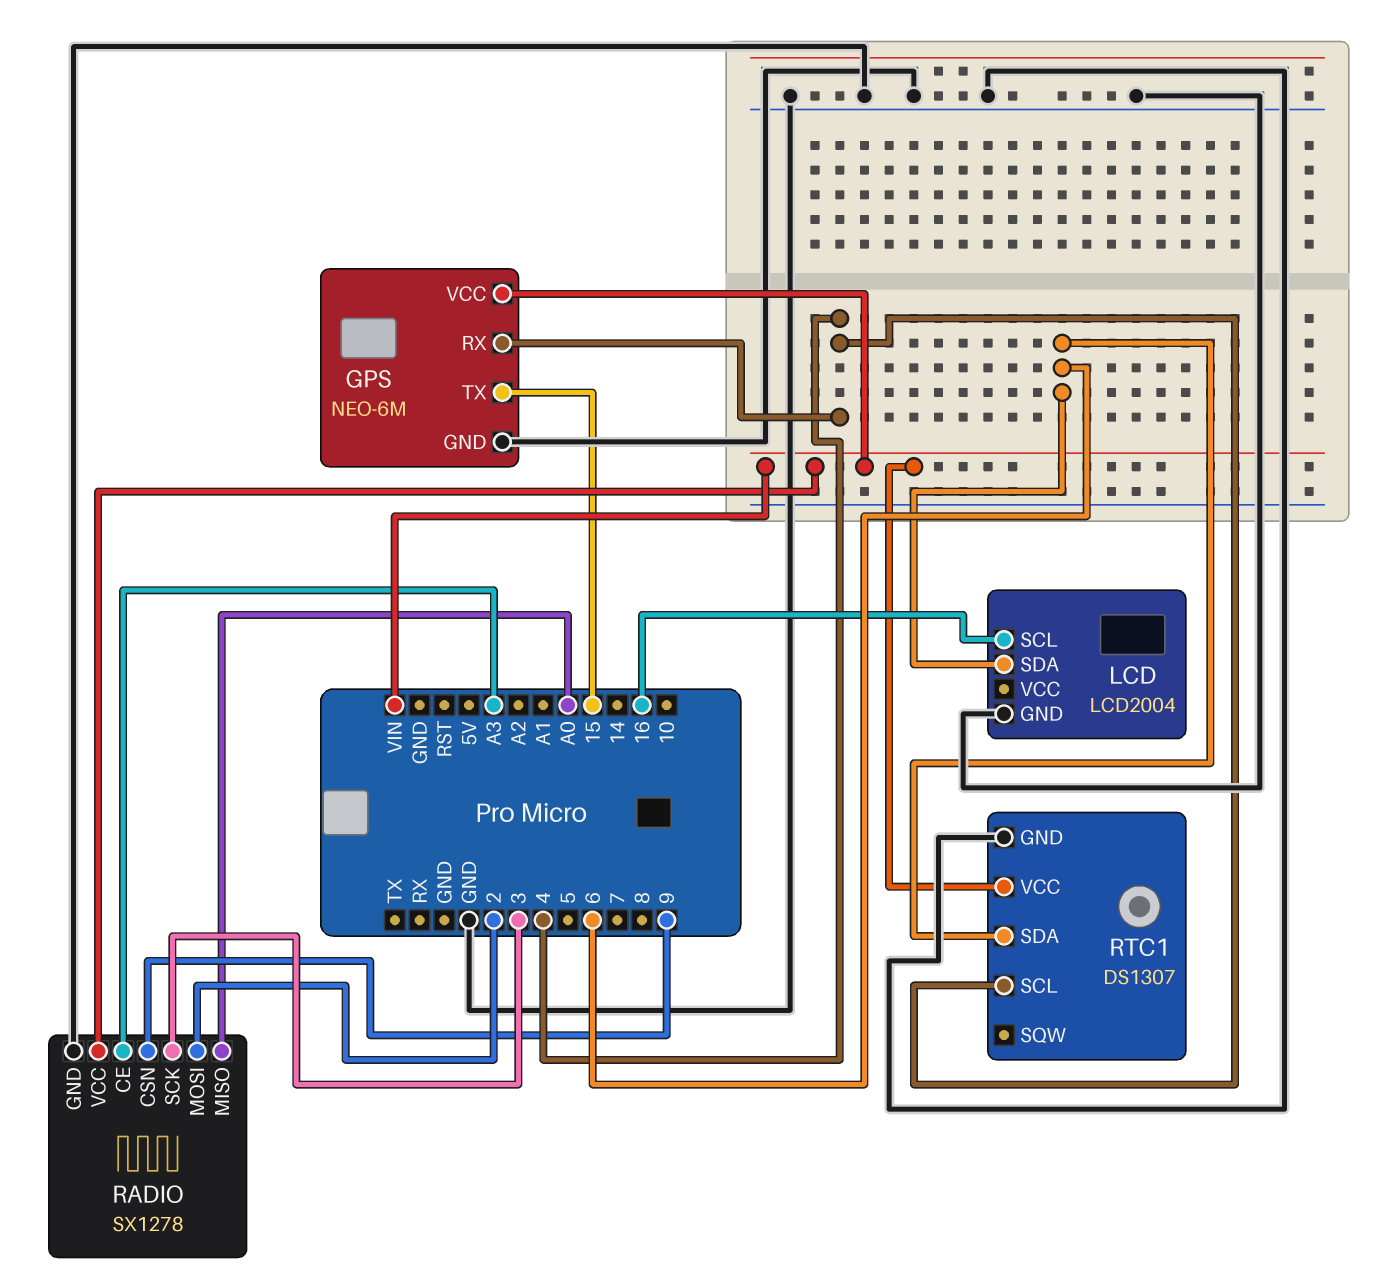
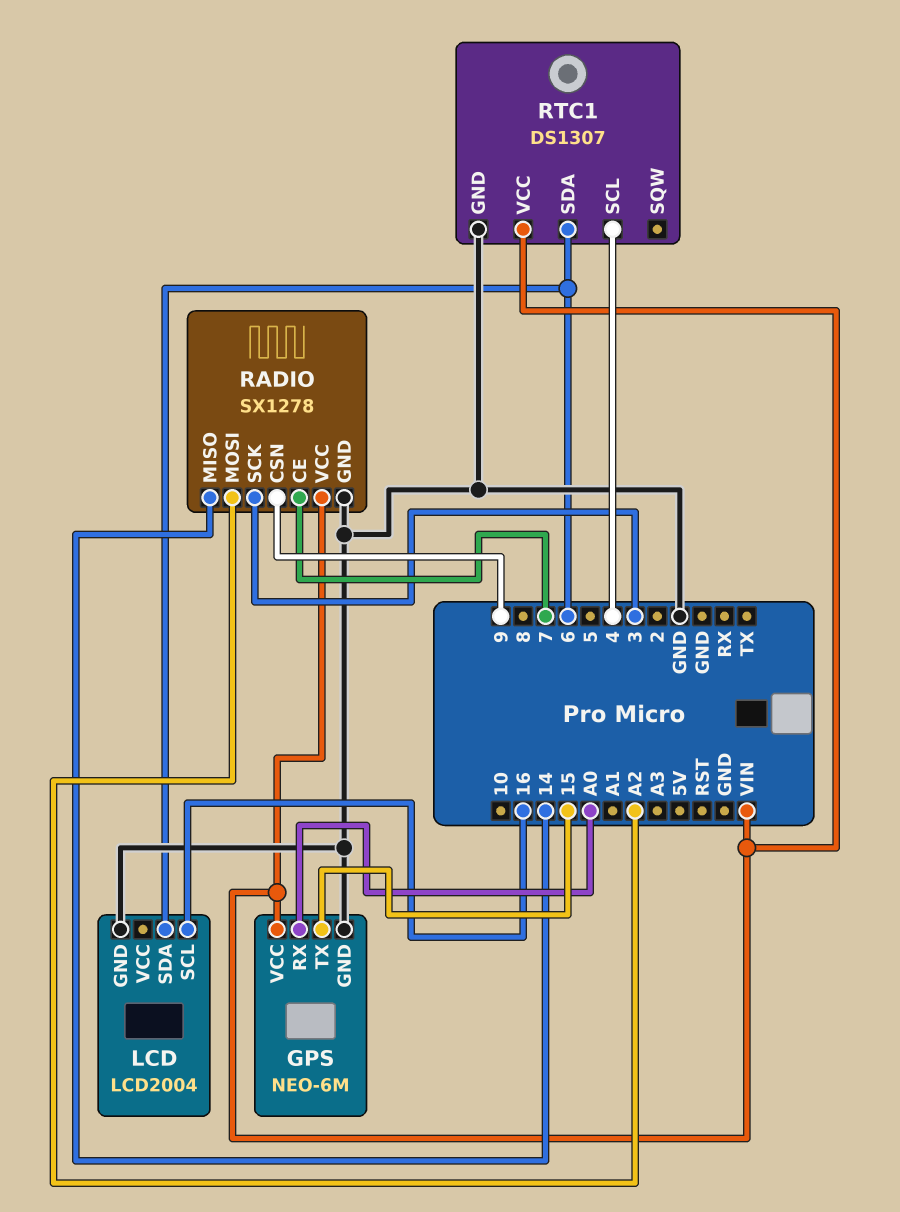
GPS pin RX: 4 -> A0
RADIO pin CE: A3 -> 7
RADIO pin MISO: A0 -> 14
RADIO pin MOSI: 2 -> A2

